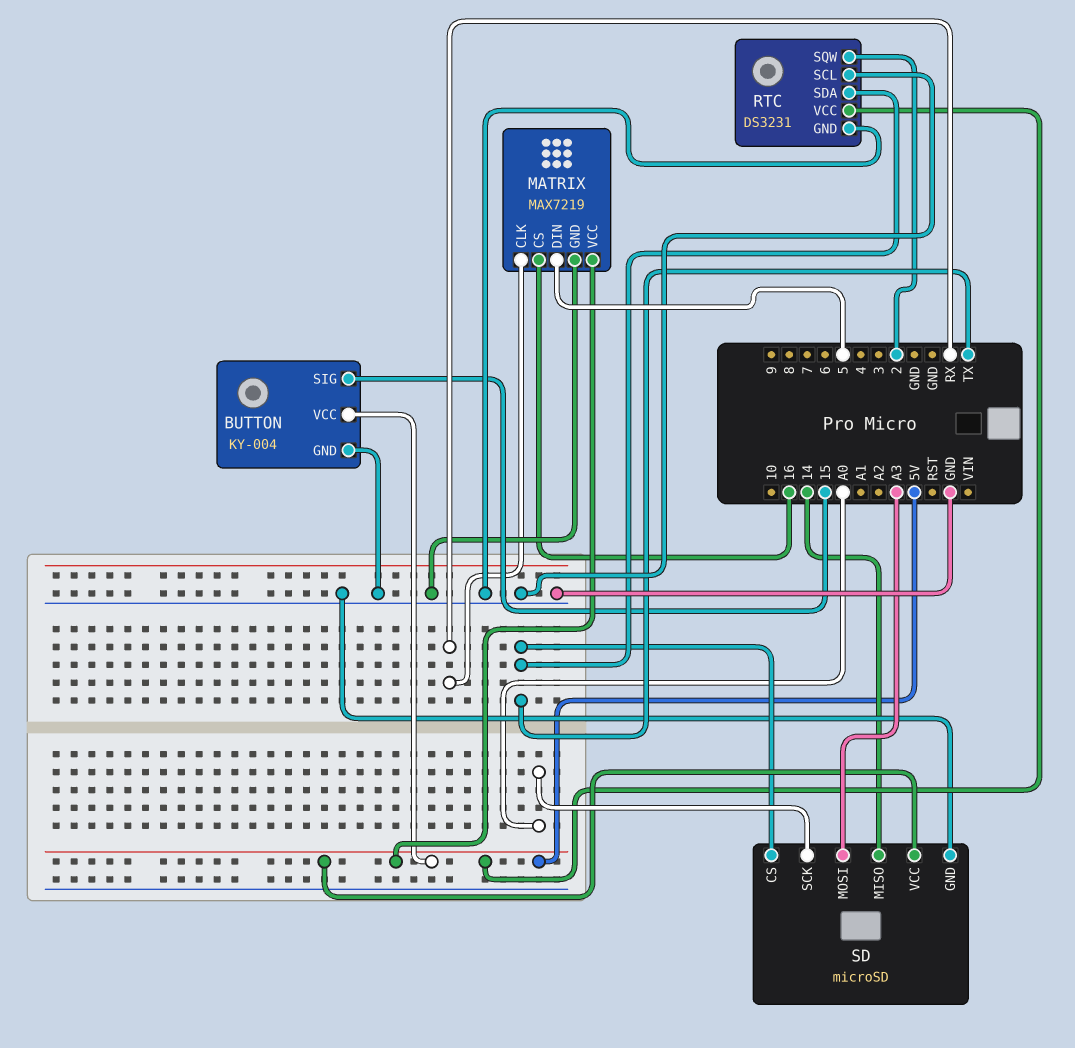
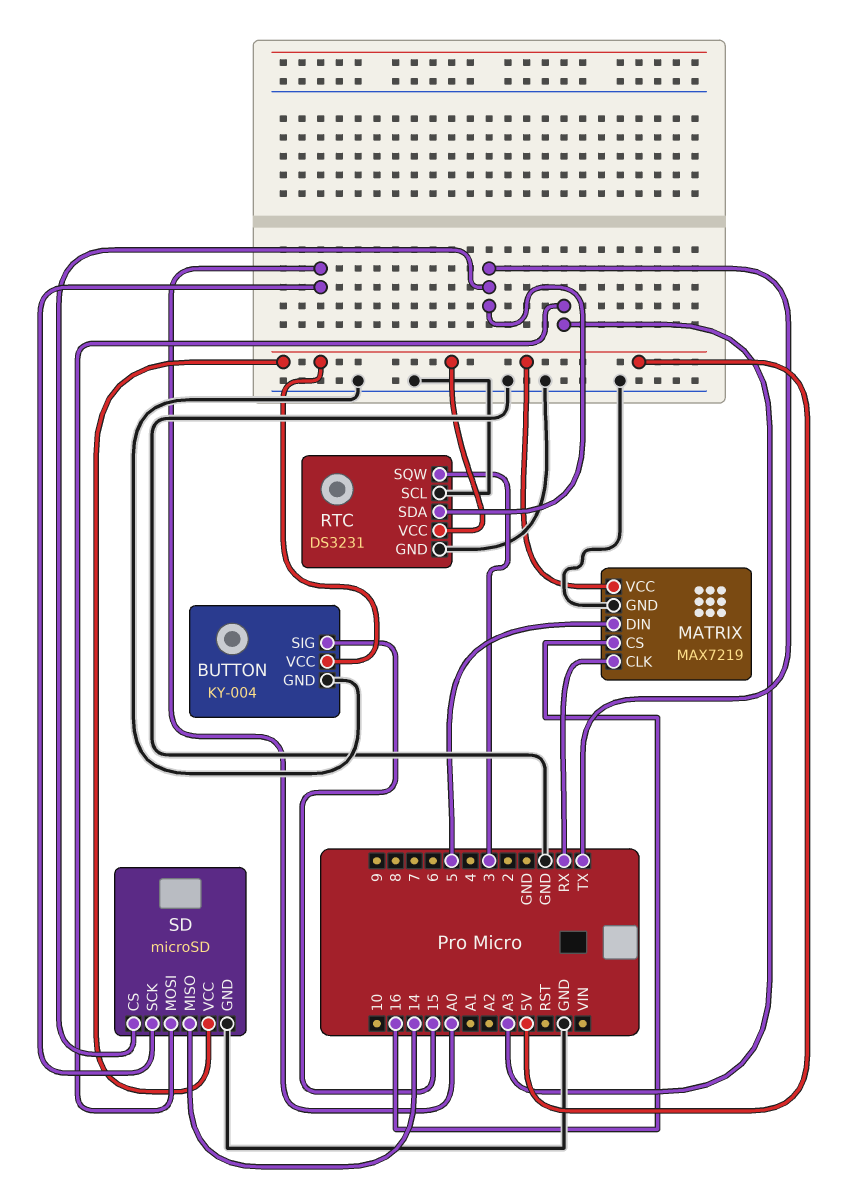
RTC pin SQW: 2 -> 3

